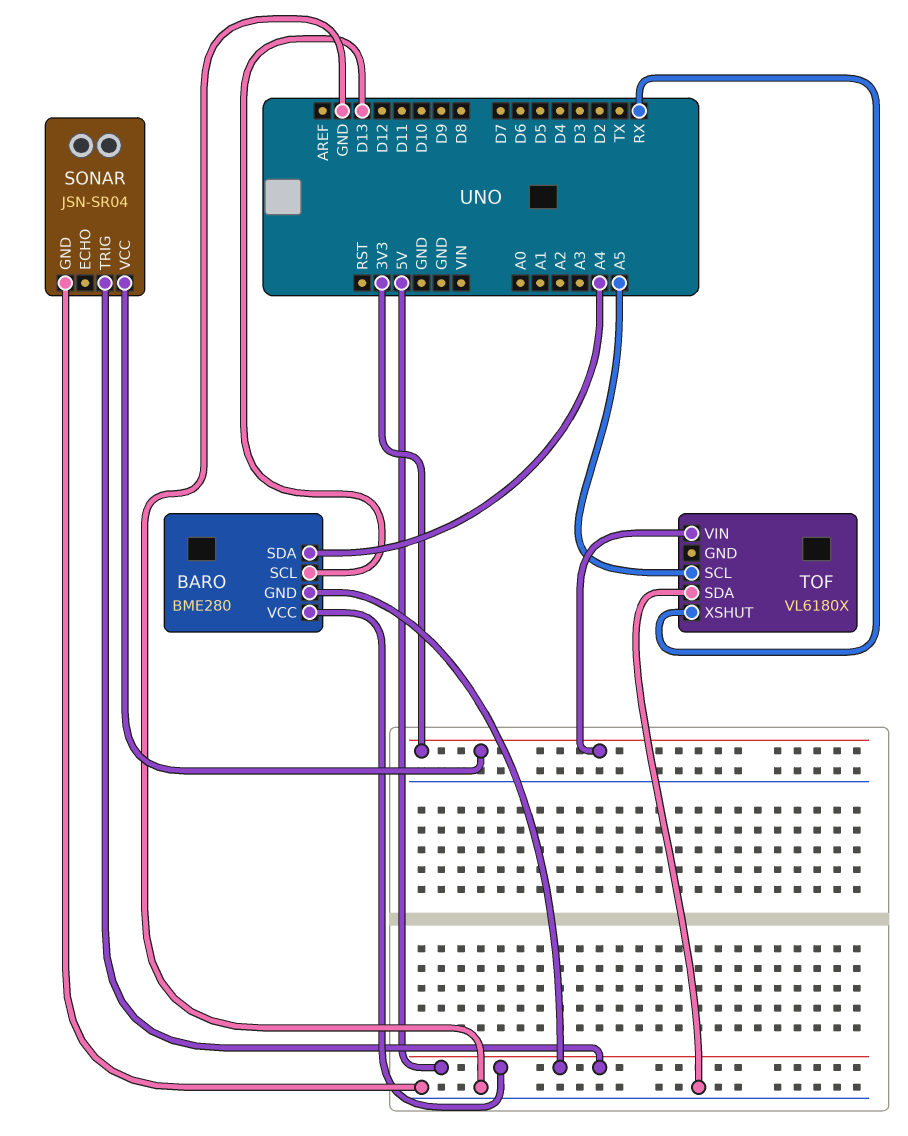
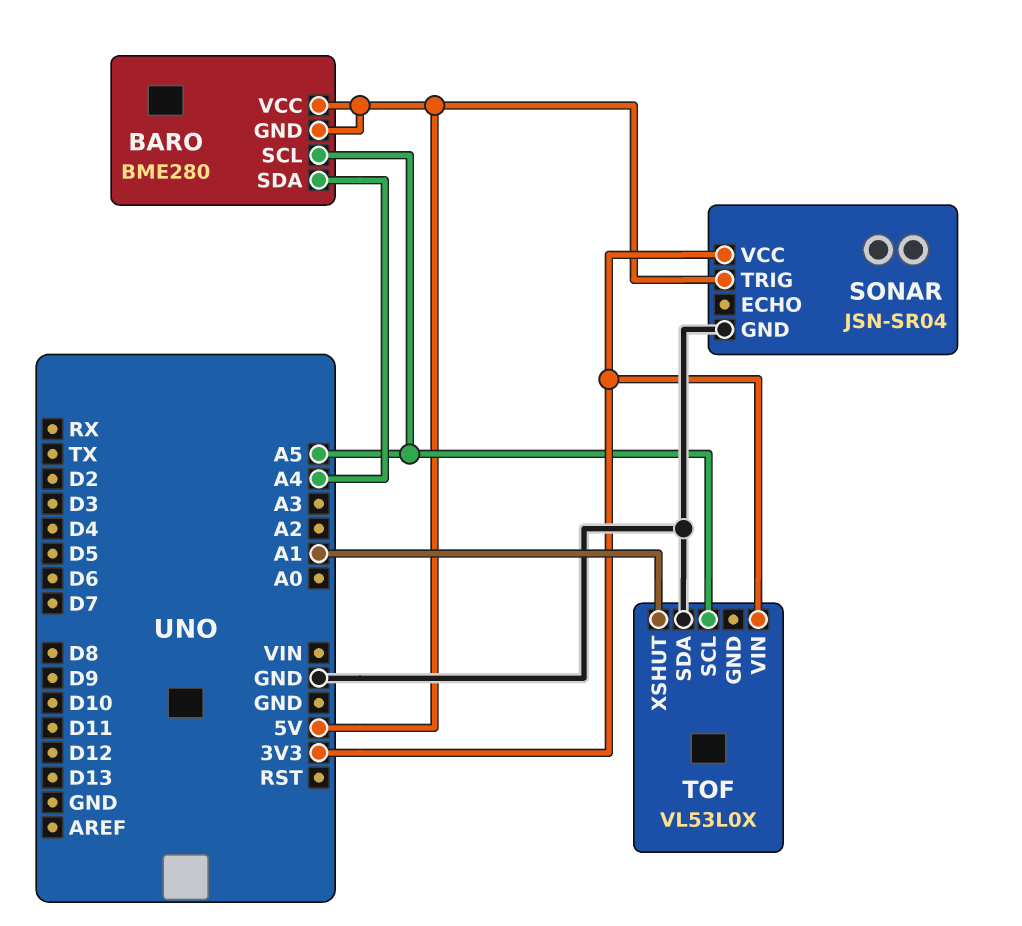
BARO pin SCL: D13 -> A5
TOF: VL6180X -> VL53L0X
TOF pin XSHUT: RX -> A1

